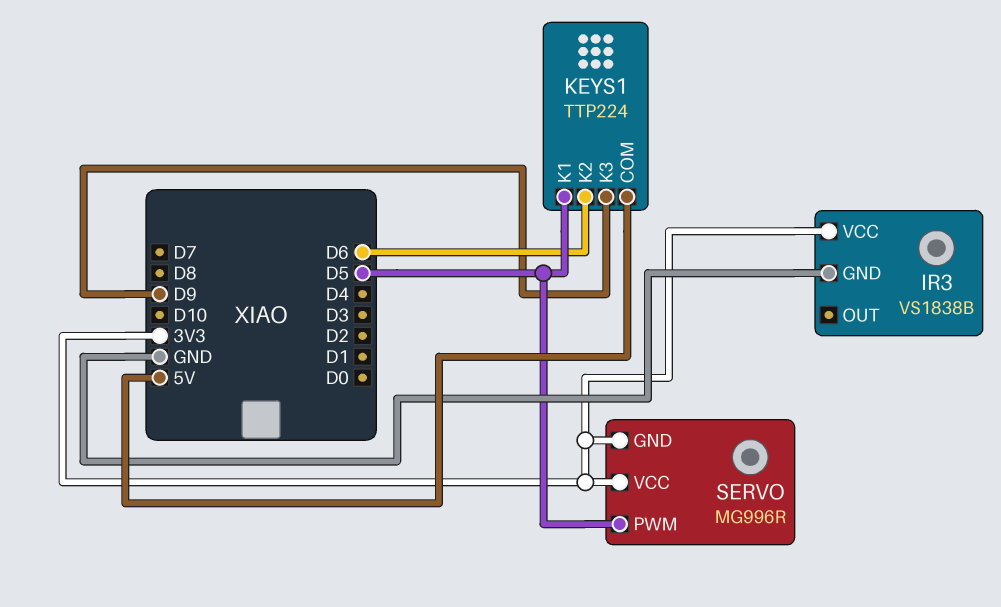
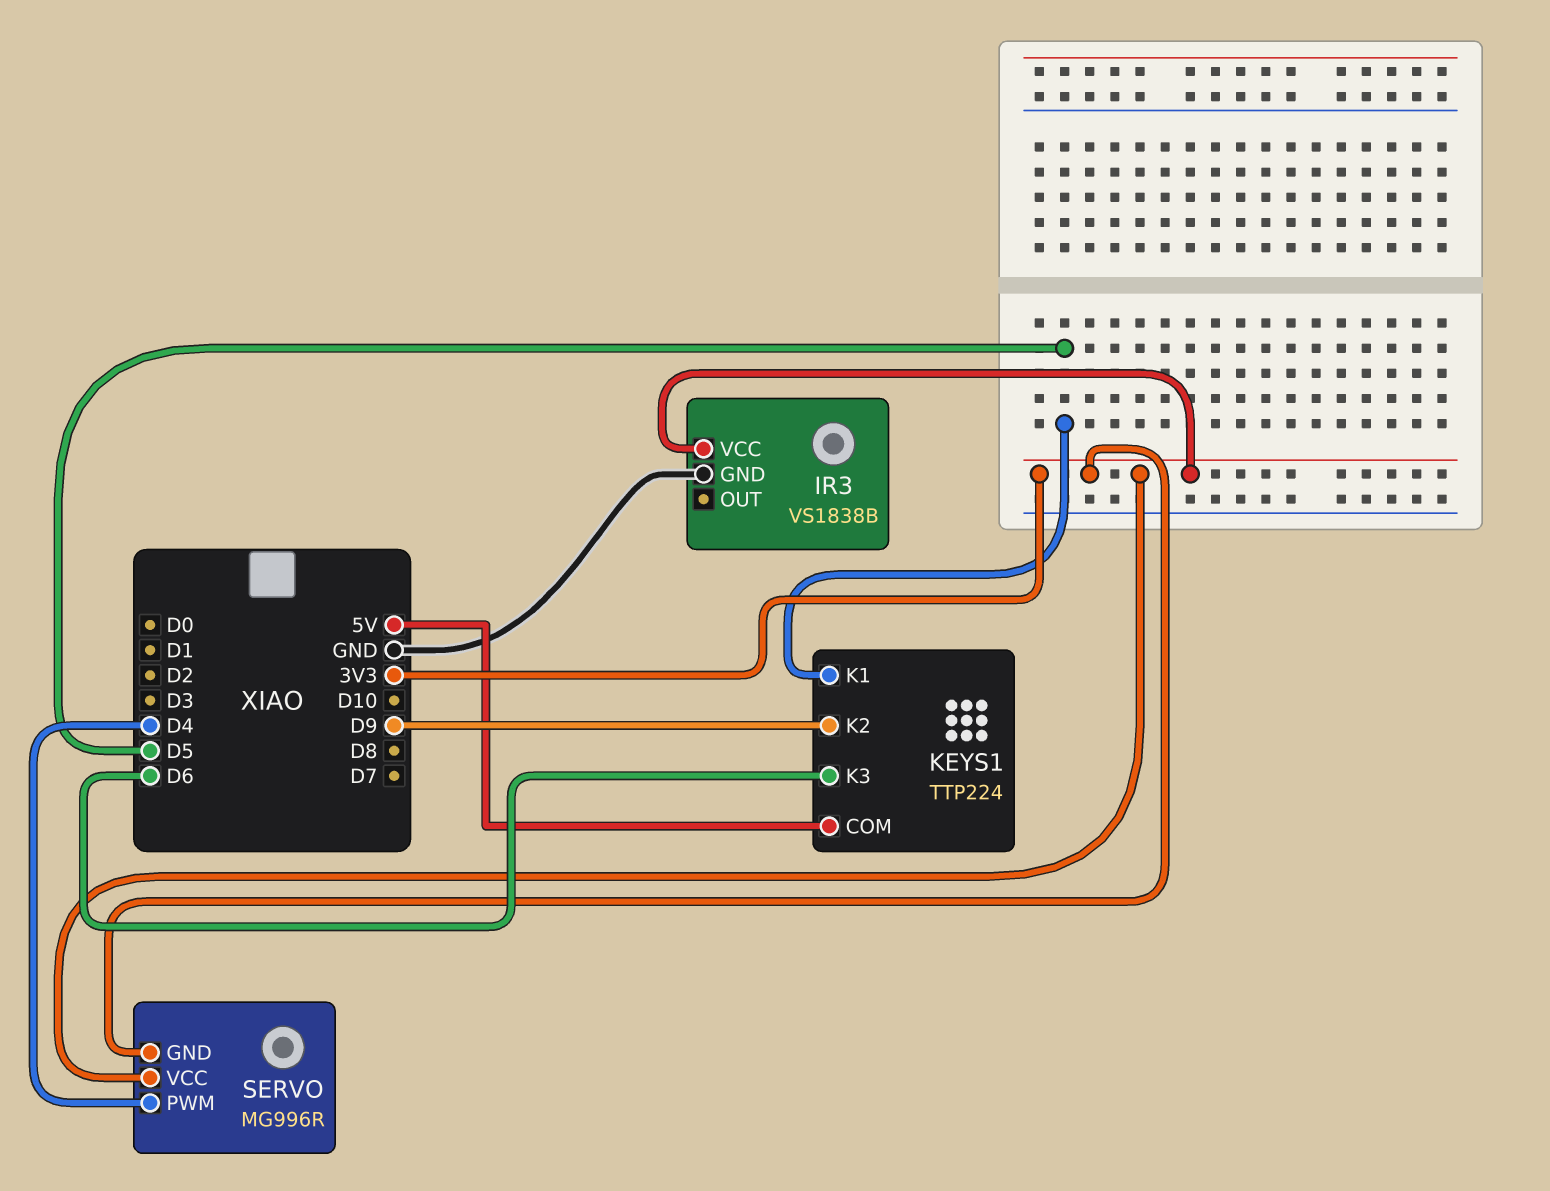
KEYS1 pin K2: D6 -> D9
KEYS1 pin K3: D9 -> D6
SERVO pin PWM: D5 -> D4

